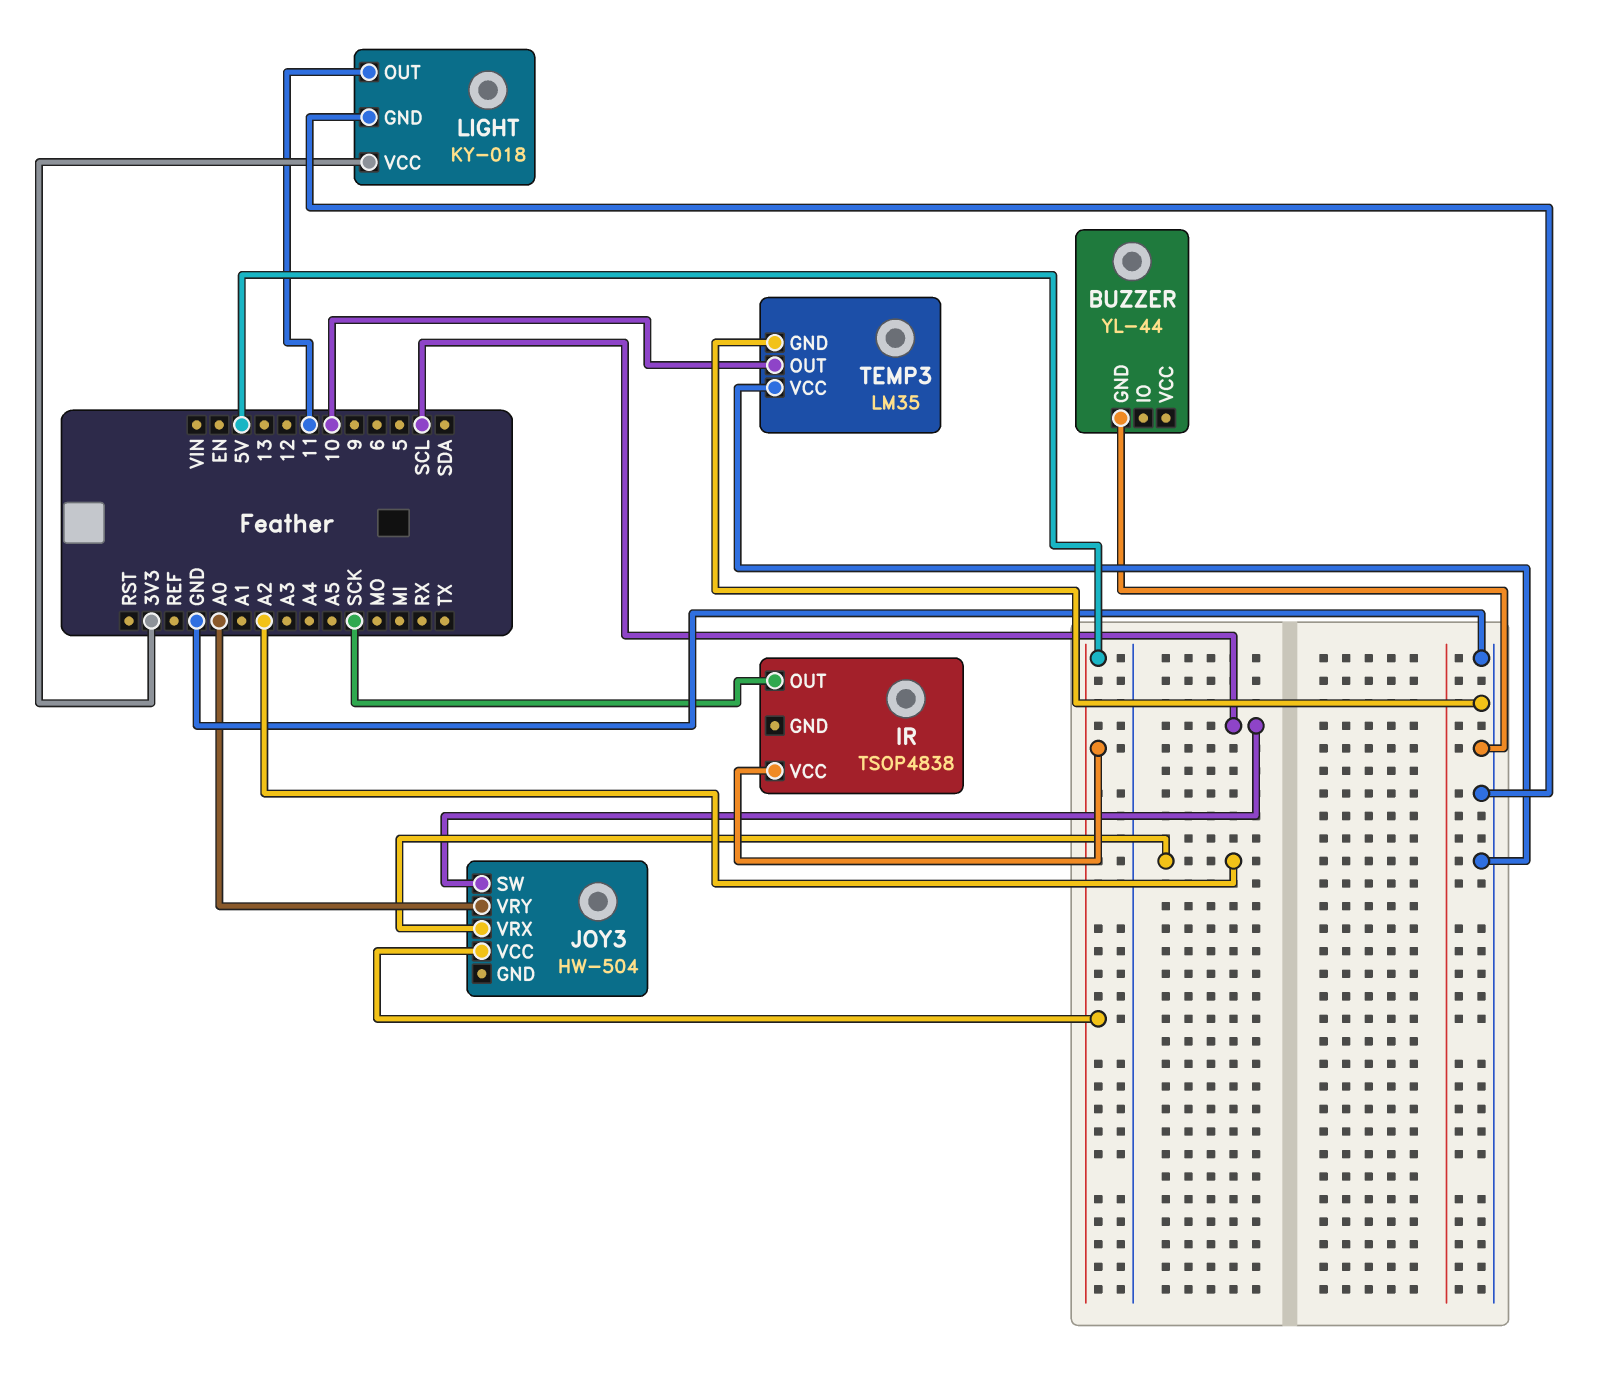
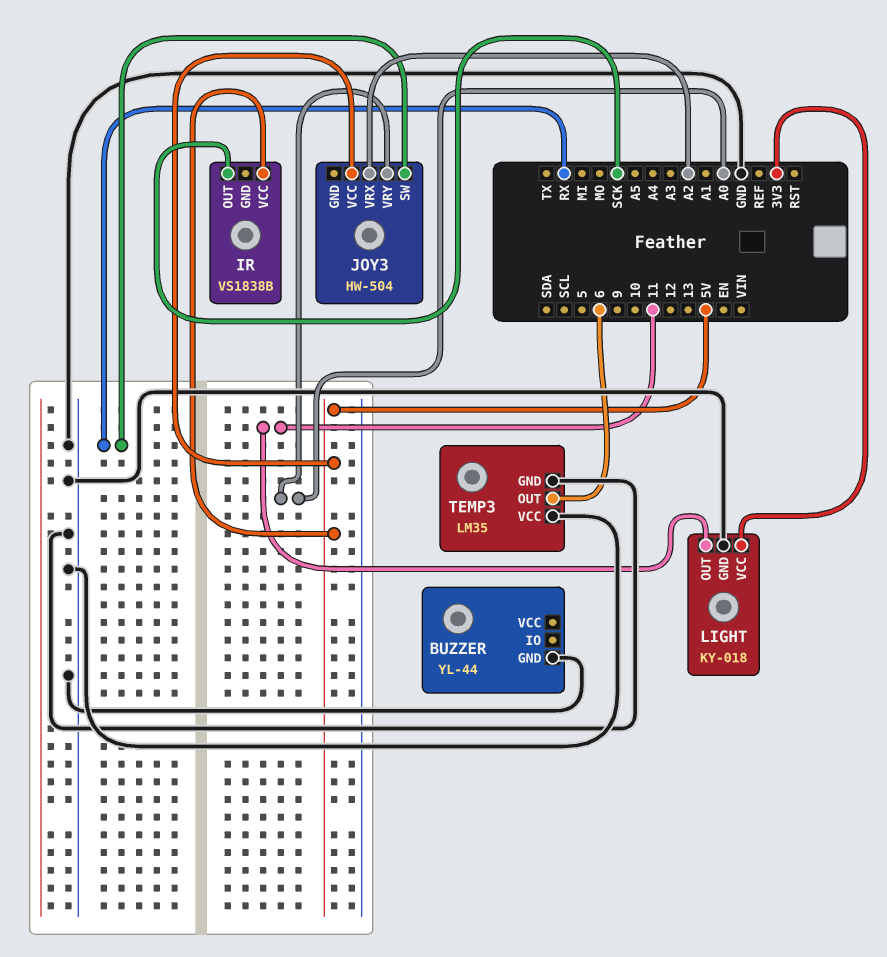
IR: TSOP4838 -> VS1838B
JOY3 pin SW: SCL -> RX
TEMP3 pin OUT: 10 -> 6

